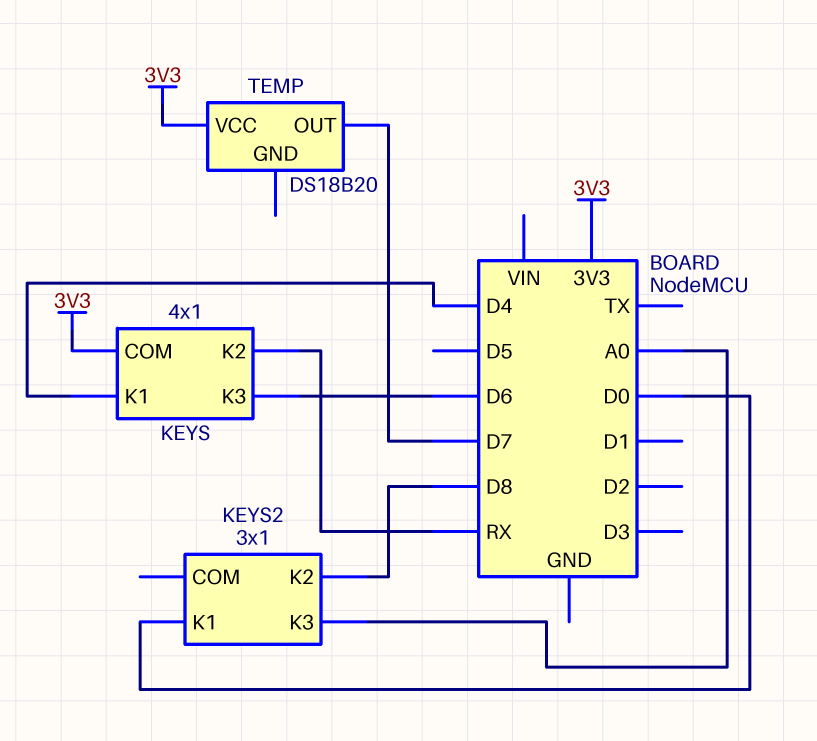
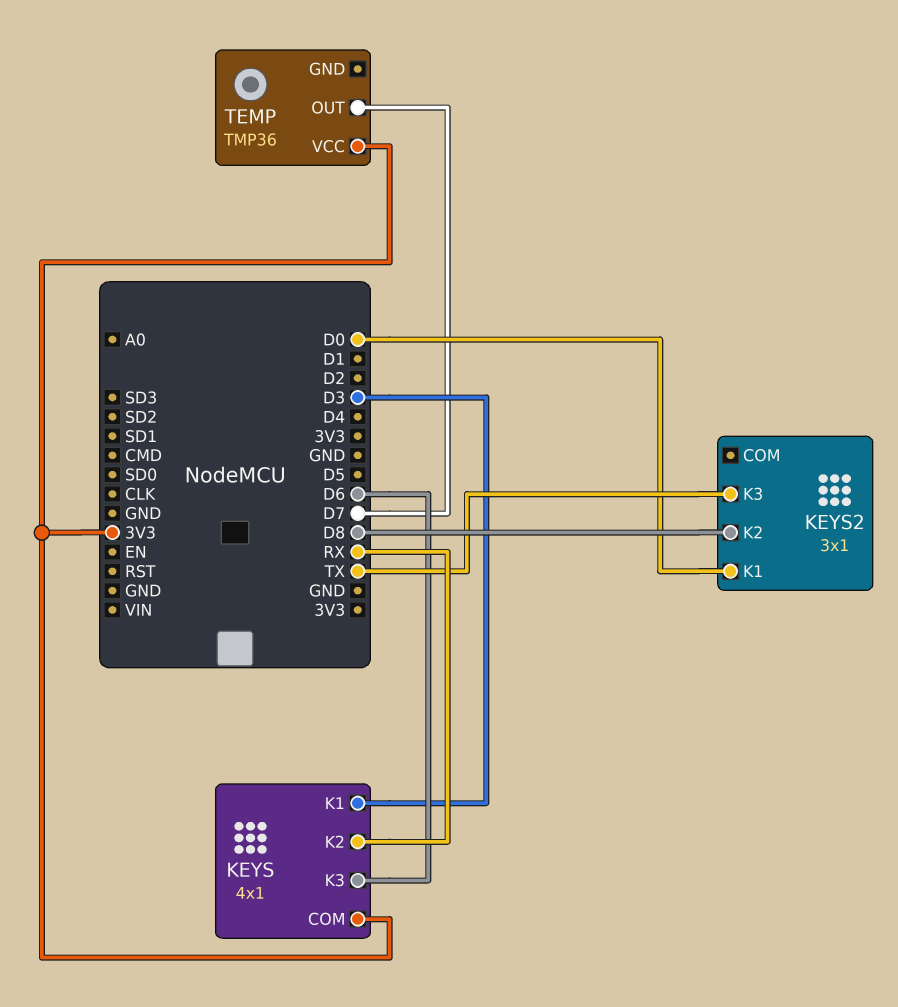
KEYS pin K1: D4 -> D3
KEYS2 pin K3: A0 -> TX
TEMP: DS18B20 -> TMP36

